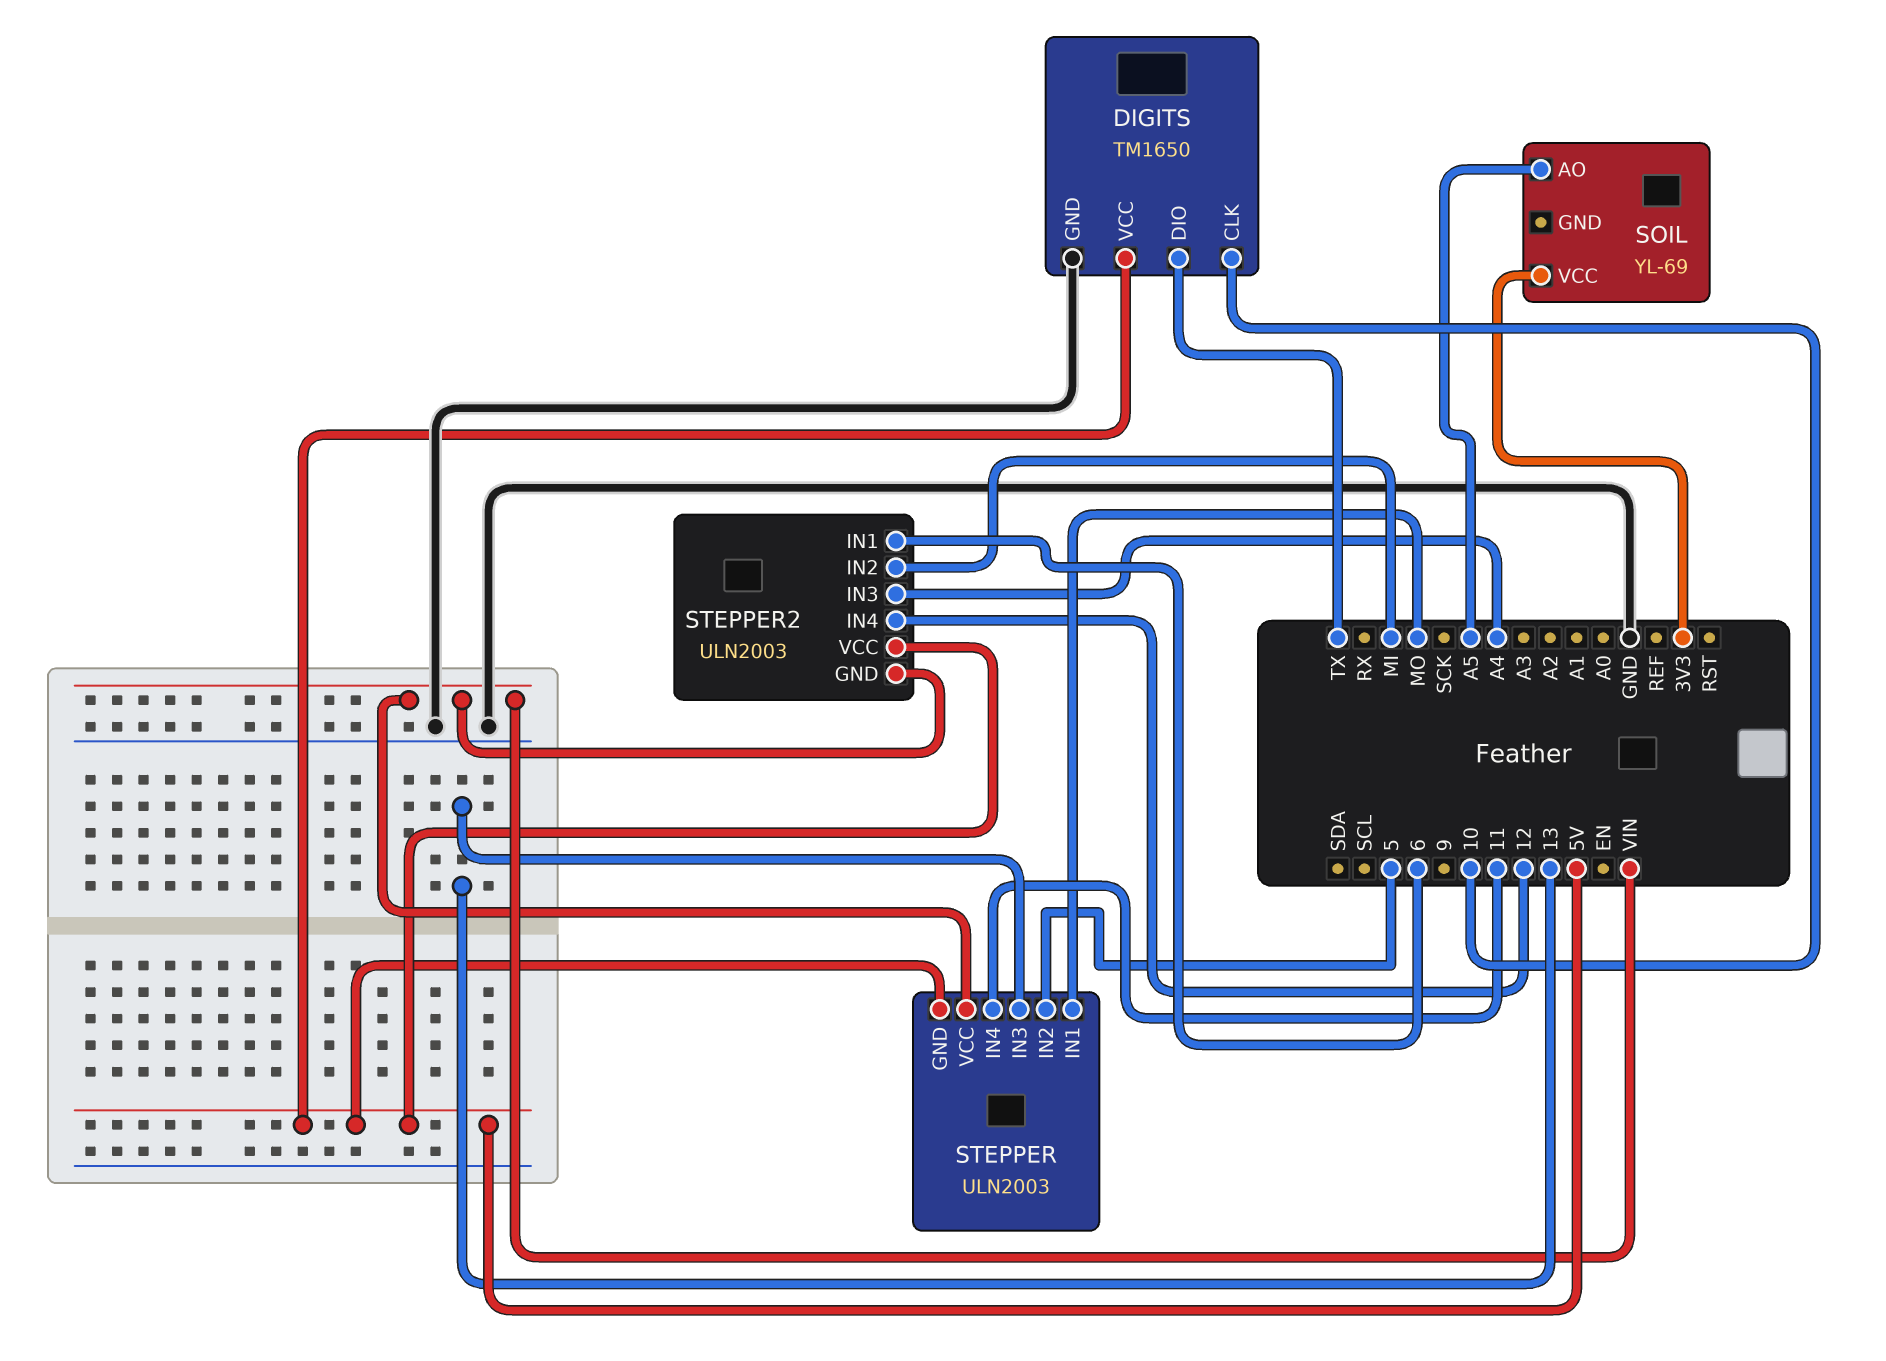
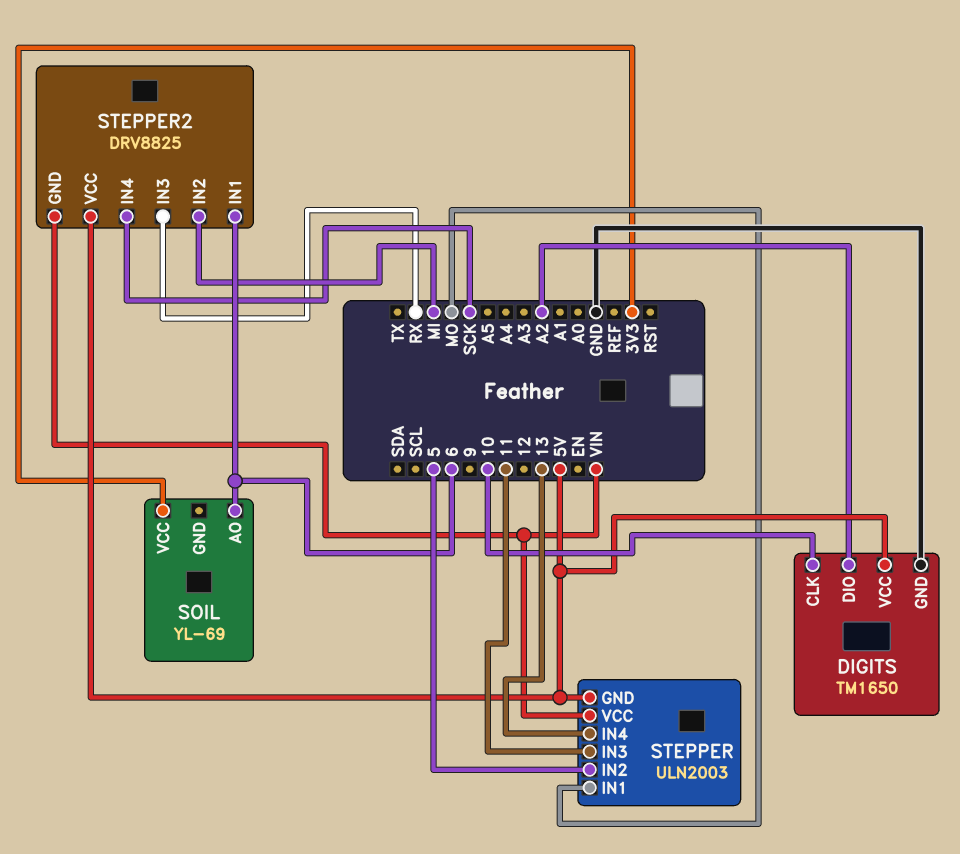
DIGITS pin DIO: TX -> A2
SOIL pin AO: A5 -> 6
STEPPER pin IN3: 13 -> 11
STEPPER pin IN4: 11 -> 13
STEPPER2: ULN2003 -> DRV8825
STEPPER2 pin IN3: A4 -> RX
STEPPER2 pin IN4: 12 -> SCK

